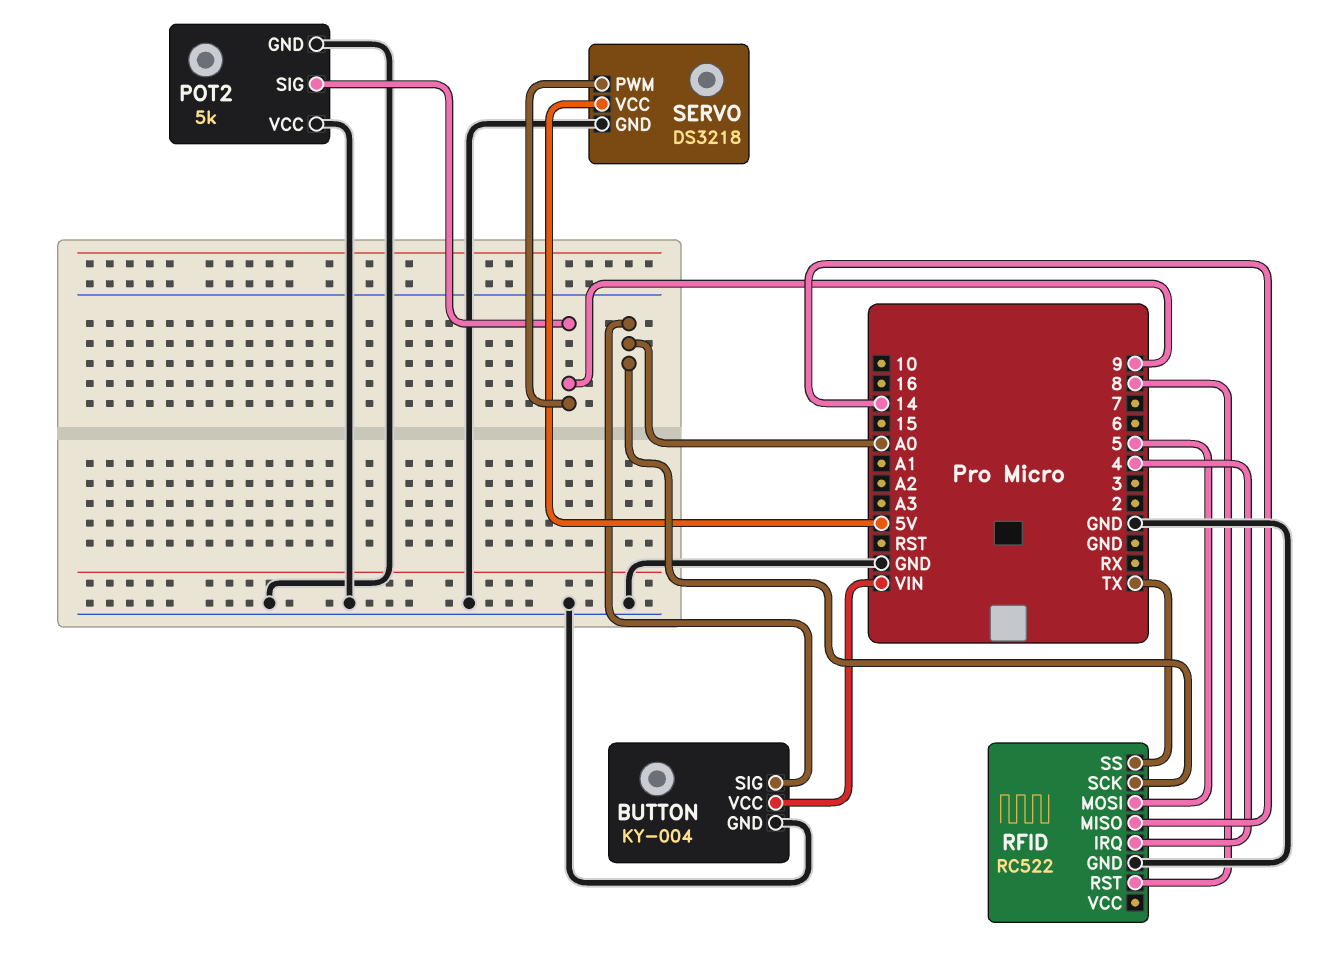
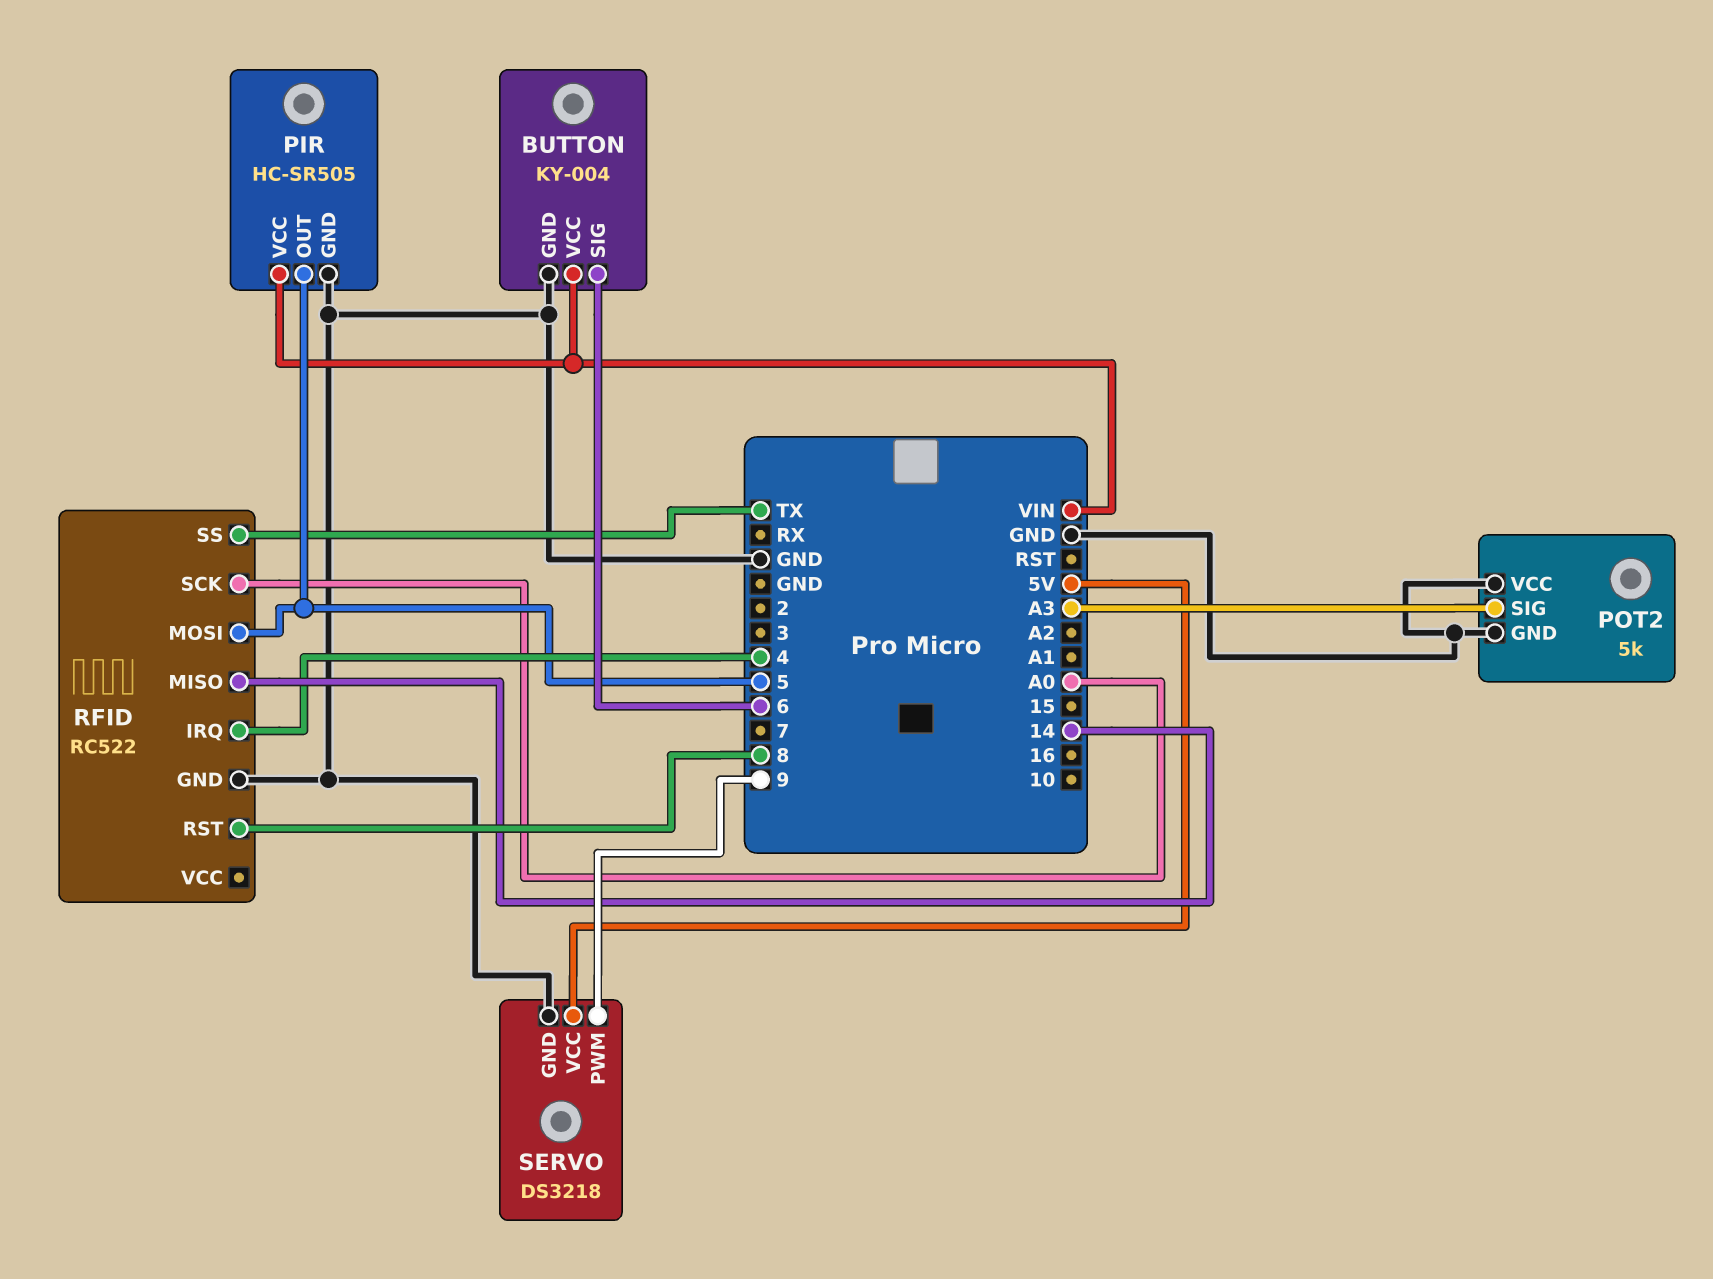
BUTTON pin SIG: A0 -> 6
PIR: none -> HC-SR505
PIR pin GND: none -> GND
PIR pin OUT: none -> 5
PIR pin VCC: none -> VIN
POT2 pin SIG: 9 -> A3

